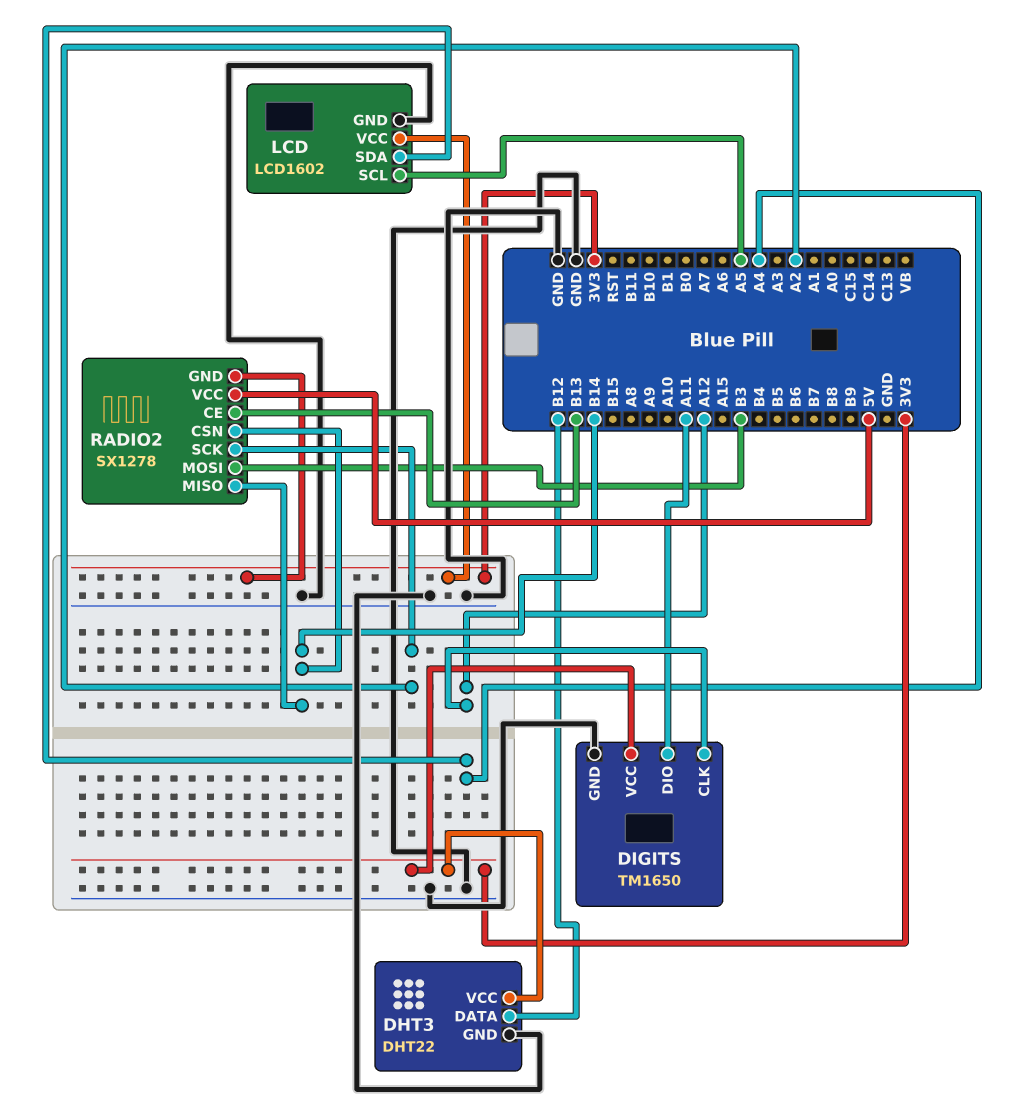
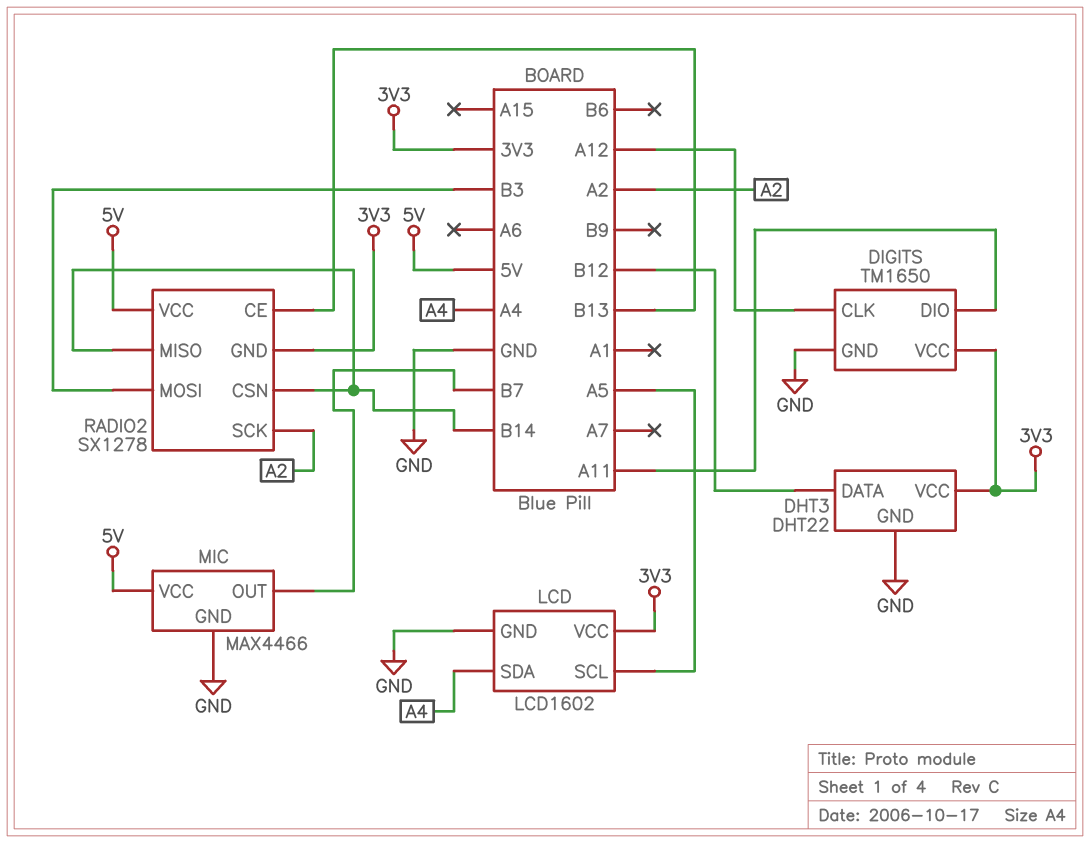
MIC: none -> MAX4466
MIC pin GND: none -> GND
MIC pin OUT: none -> B7
MIC pin VCC: none -> 5V

